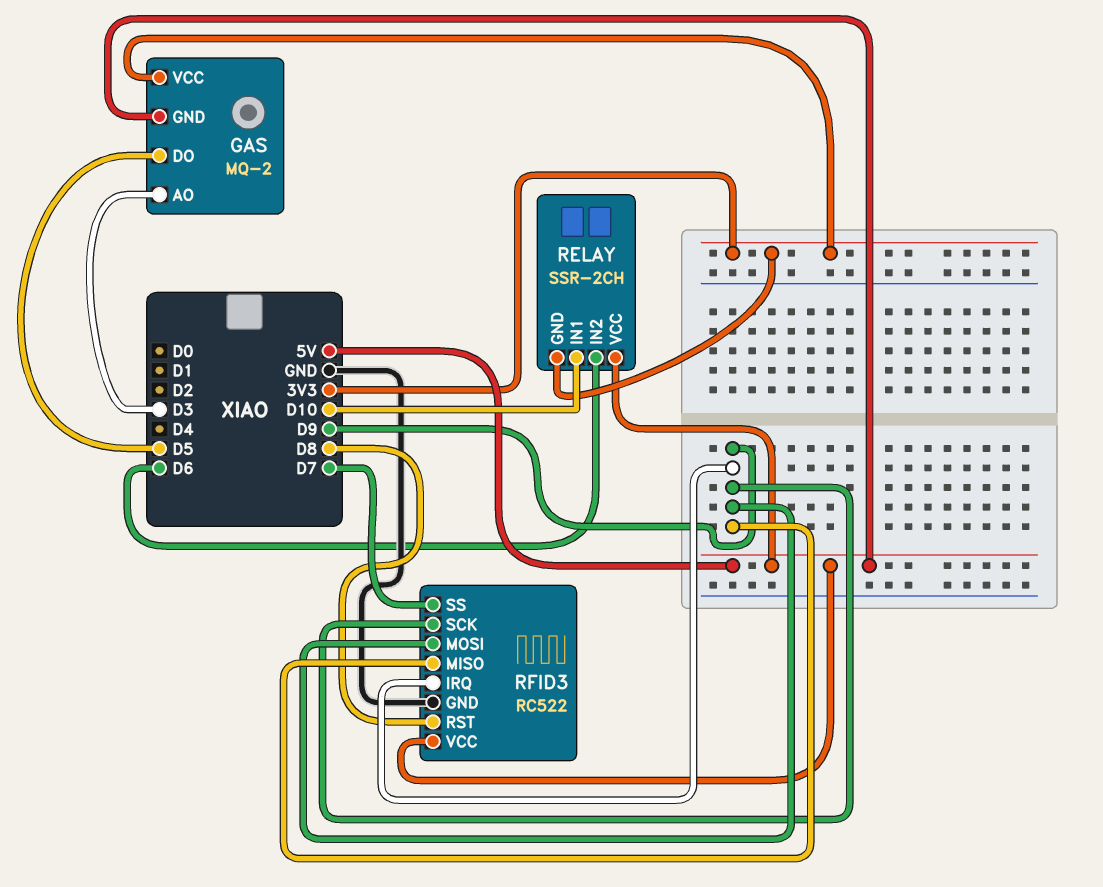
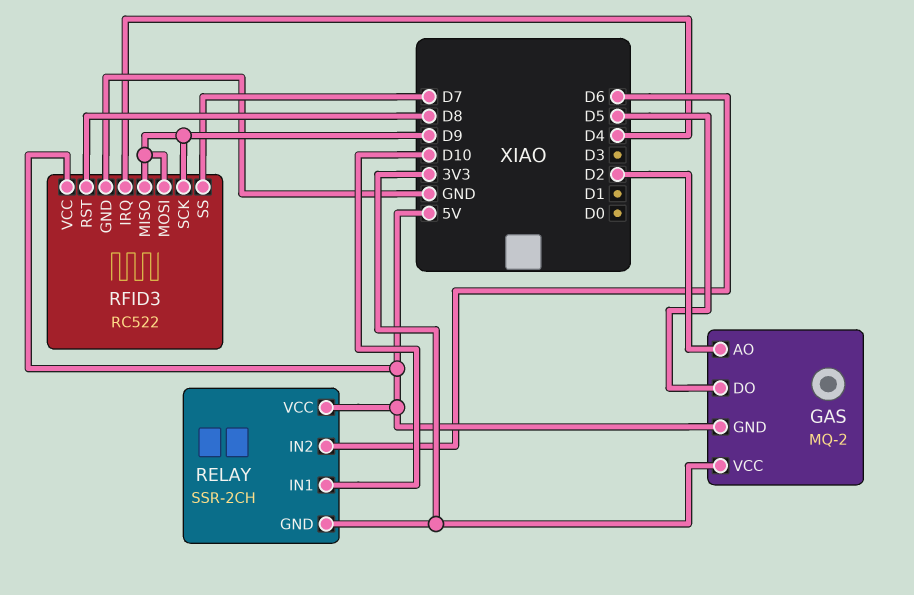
GAS pin AO: D3 -> D2
RFID3 pin IRQ: D9 -> D4

